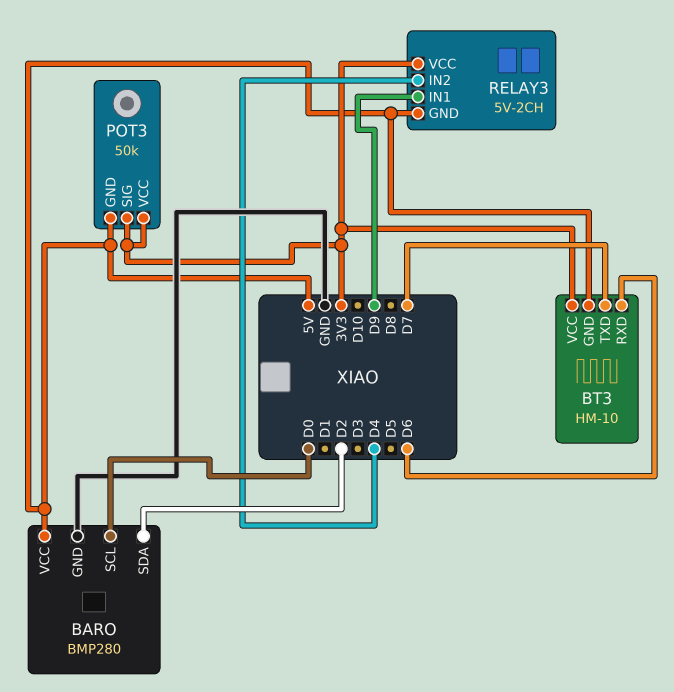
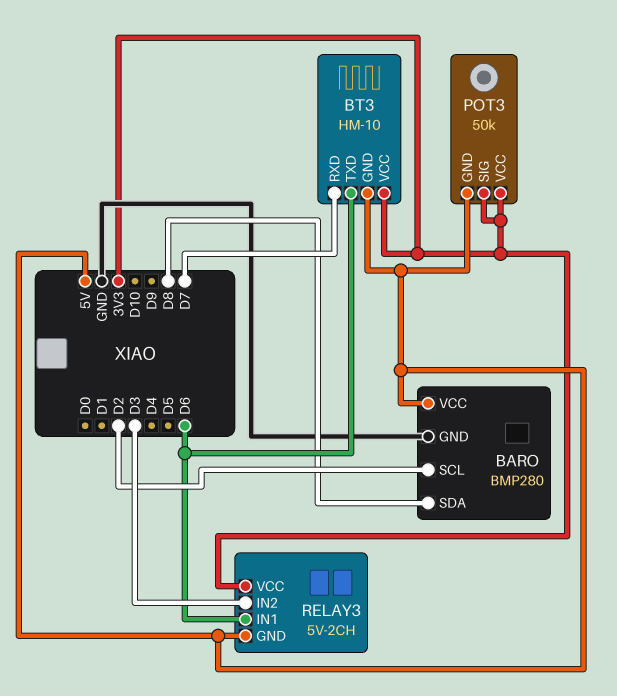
BARO pin SCL: D0 -> D2
BARO pin SDA: D2 -> D8
BT3 pin RXD: D6 -> D7
BT3 pin TXD: D7 -> D6
RELAY3 pin IN1: D9 -> D6
RELAY3 pin IN2: D4 -> D3

